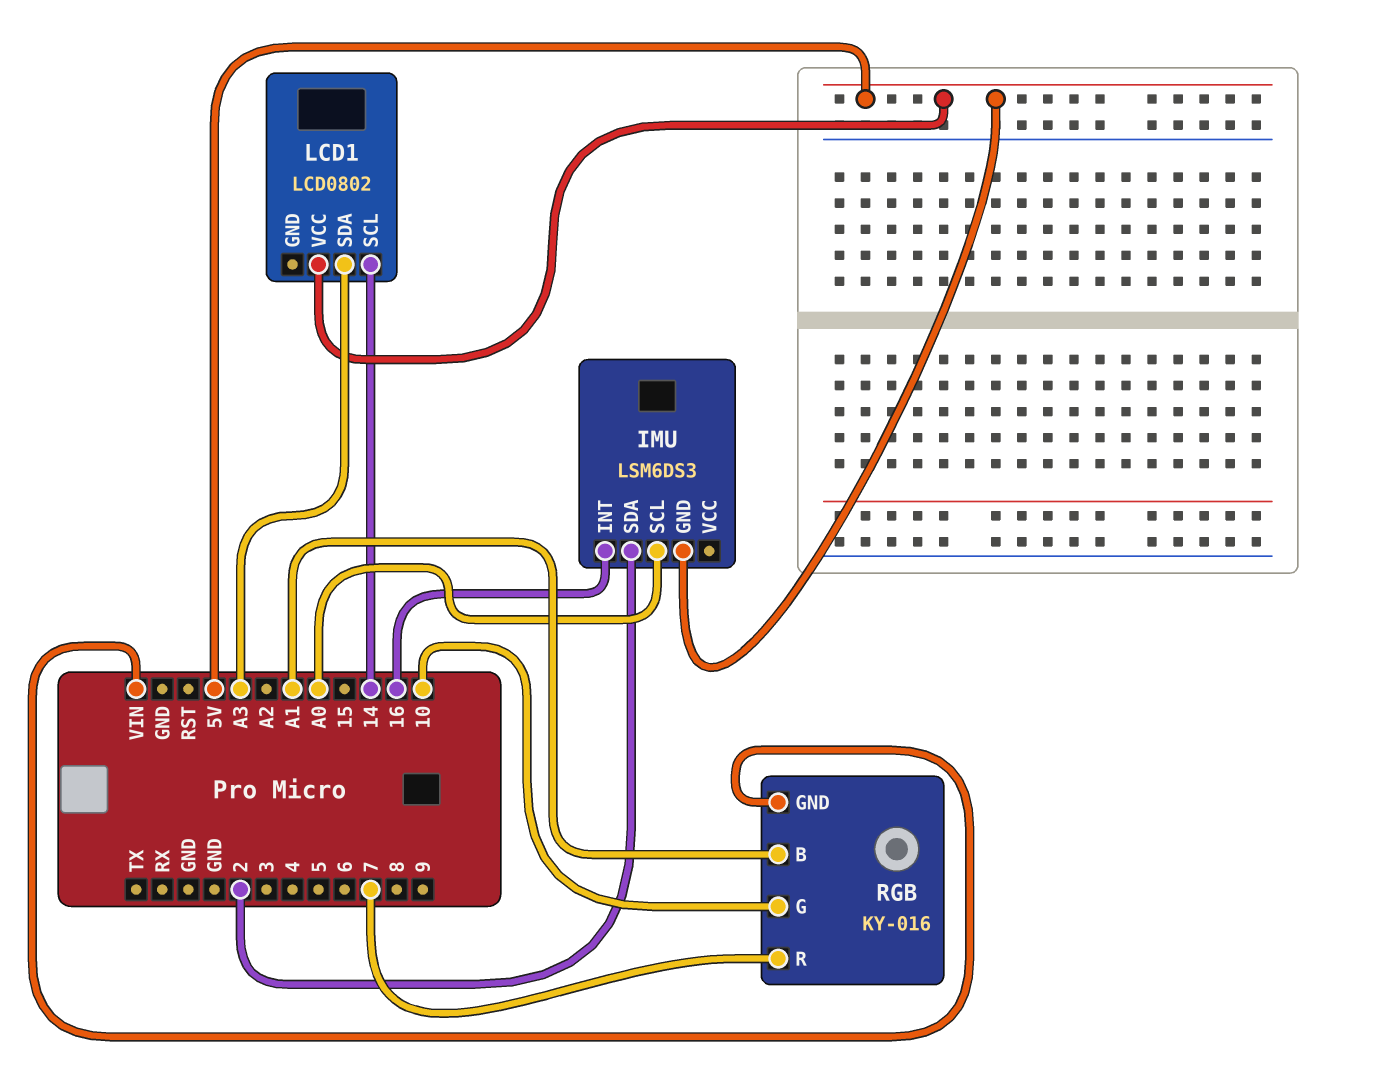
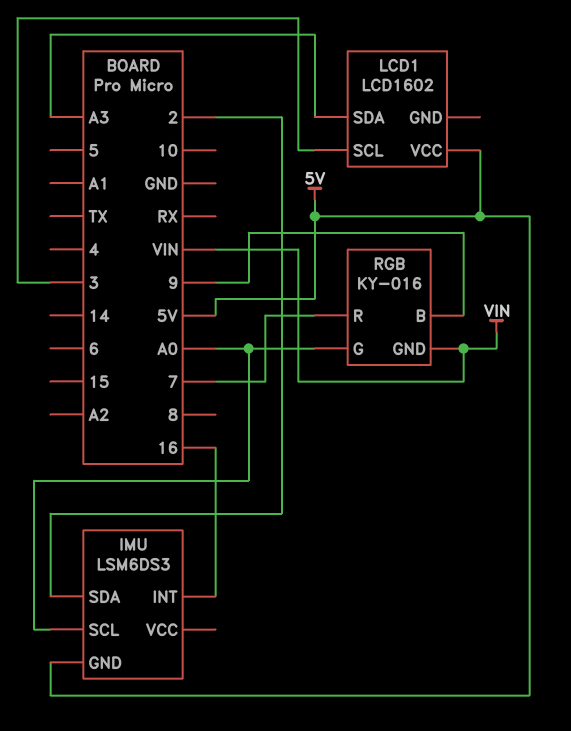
LCD1: LCD0802 -> LCD1602
LCD1 pin SCL: 14 -> 3
RGB pin B: A1 -> 9
RGB pin G: 10 -> A0

